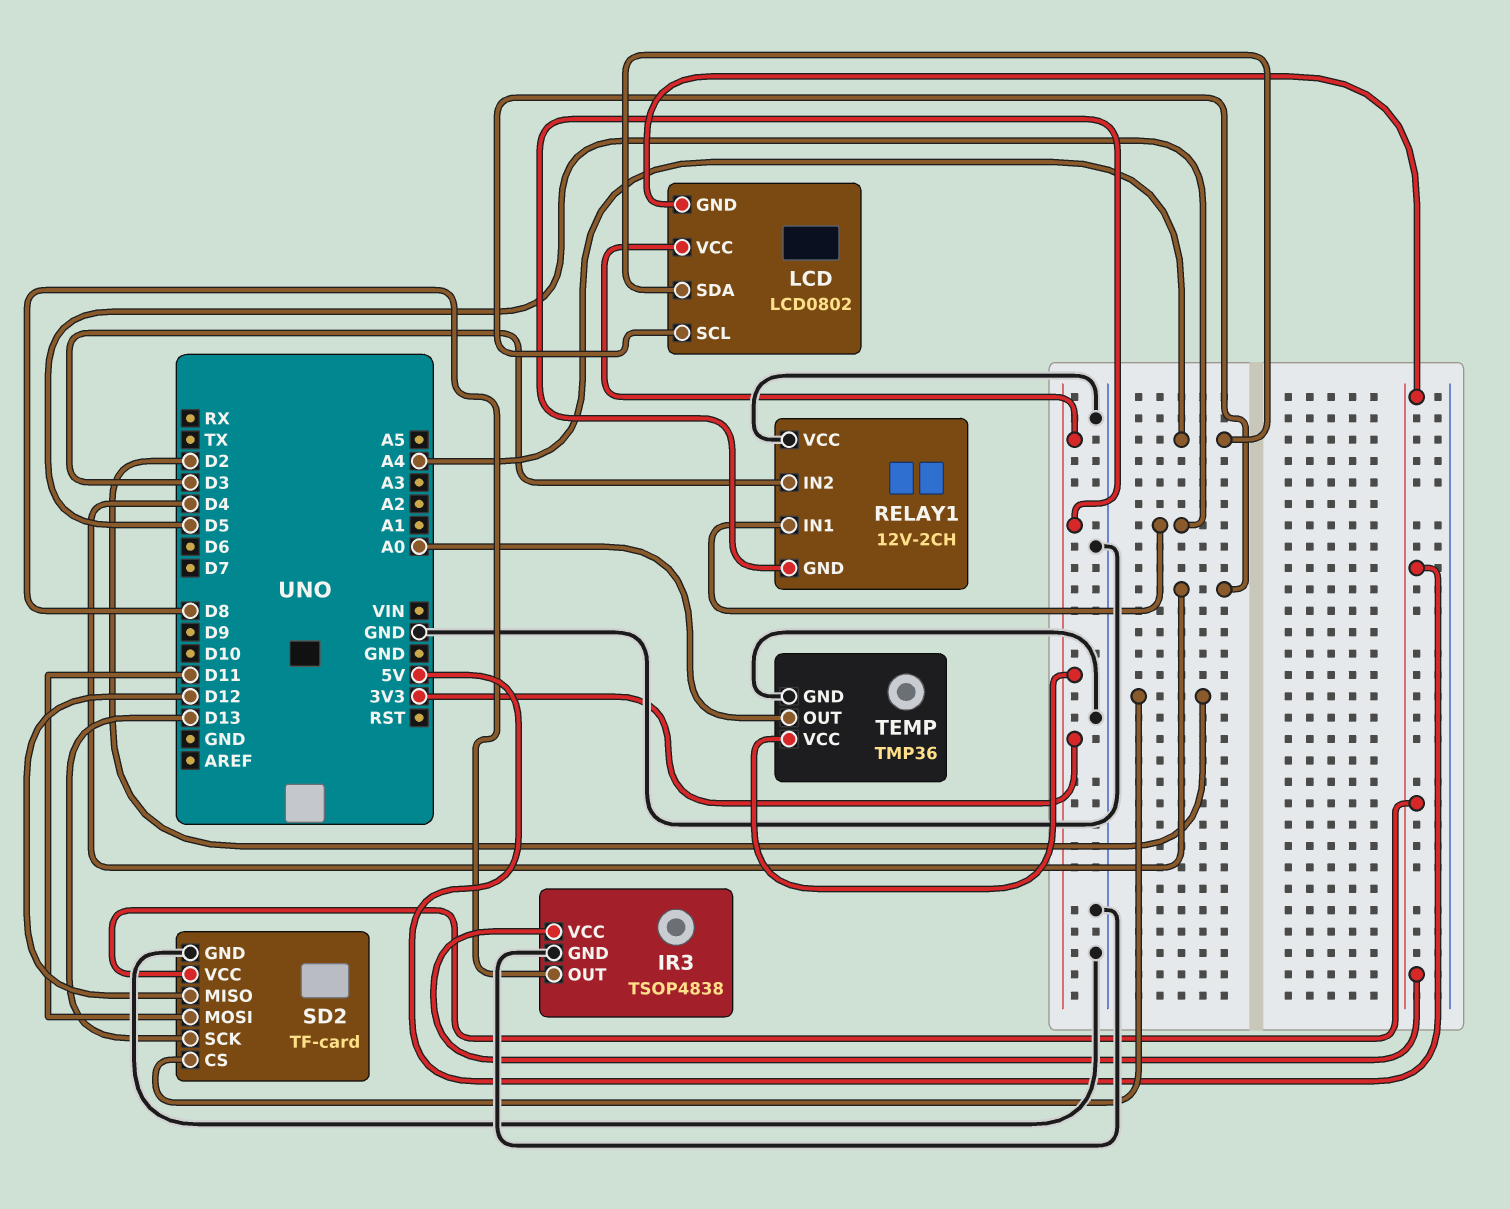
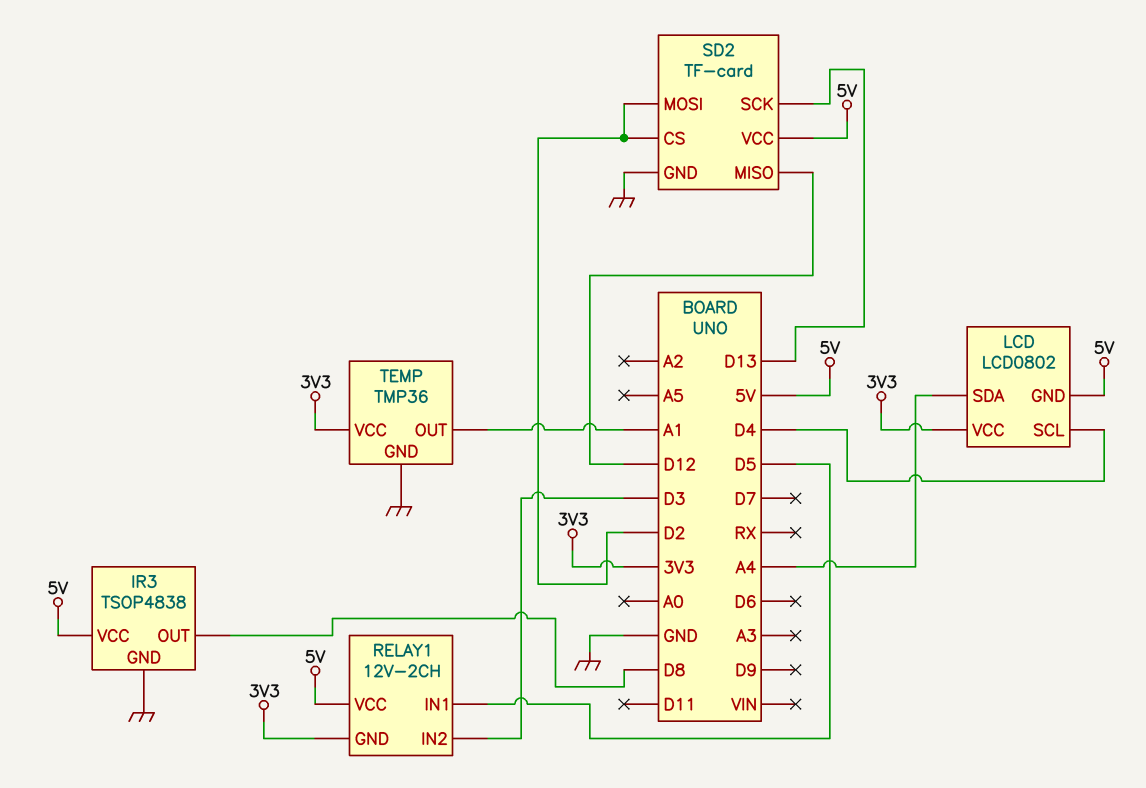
RELAY1 pin VCC: GND -> 5V
SD2 pin MOSI: D11 -> D2
TEMP pin OUT: A0 -> A1

